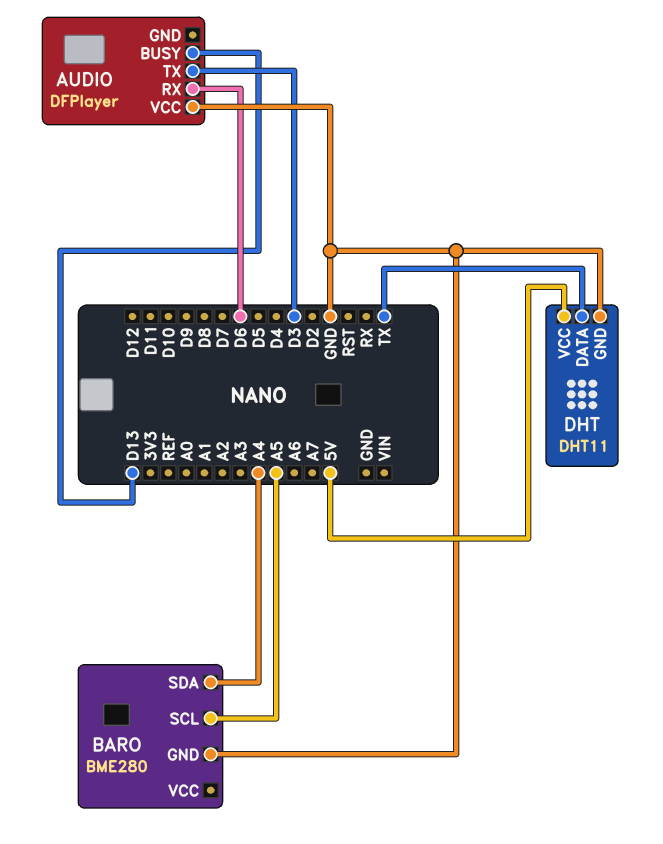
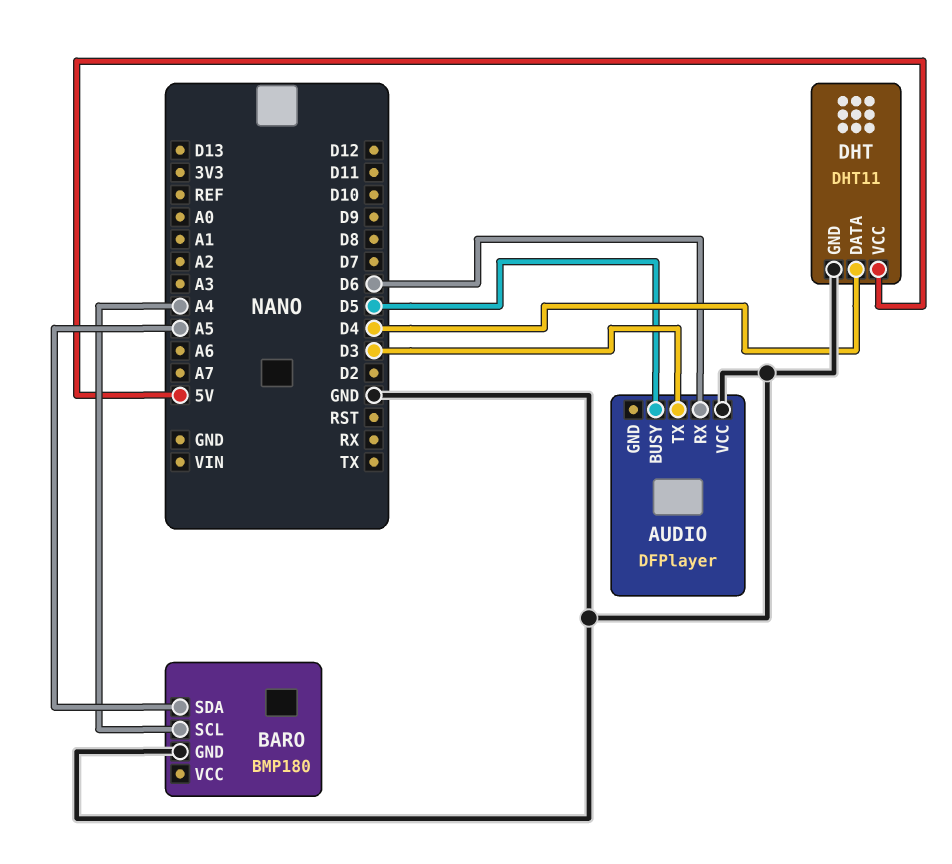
AUDIO pin BUSY: D13 -> D5
BARO: BME280 -> BMP180
BARO pin SCL: A5 -> A4
BARO pin SDA: A4 -> A5
DHT pin DATA: TX -> D4

